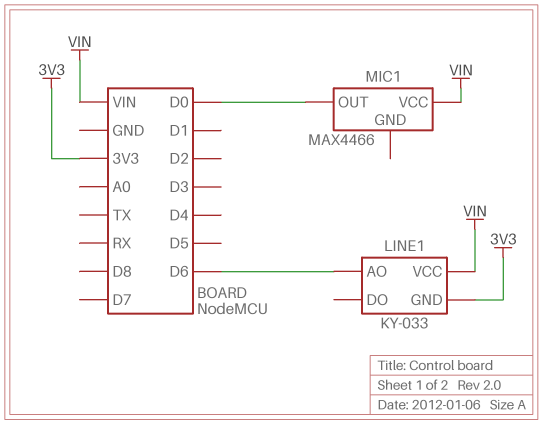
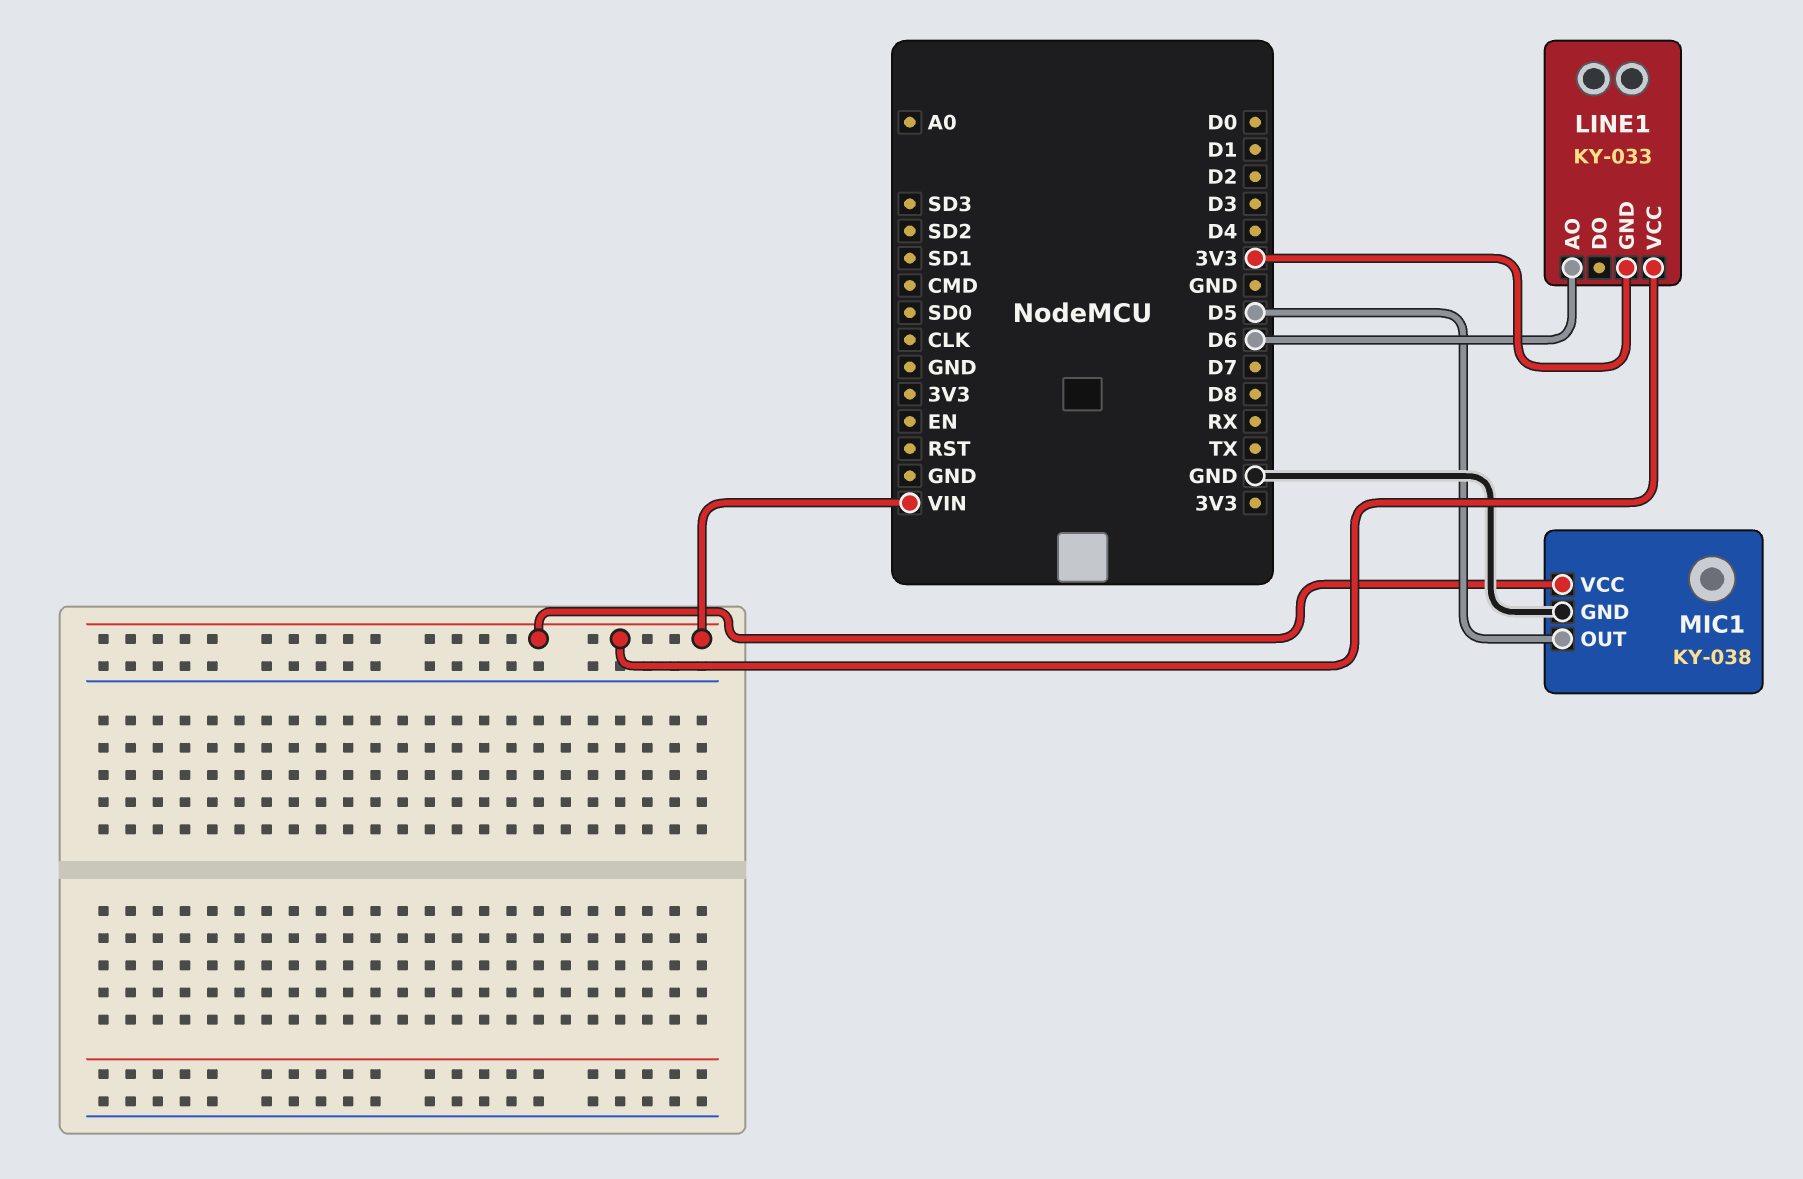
MIC1: MAX4466 -> KY-038
MIC1 pin GND: none -> GND
MIC1 pin OUT: D0 -> D5

